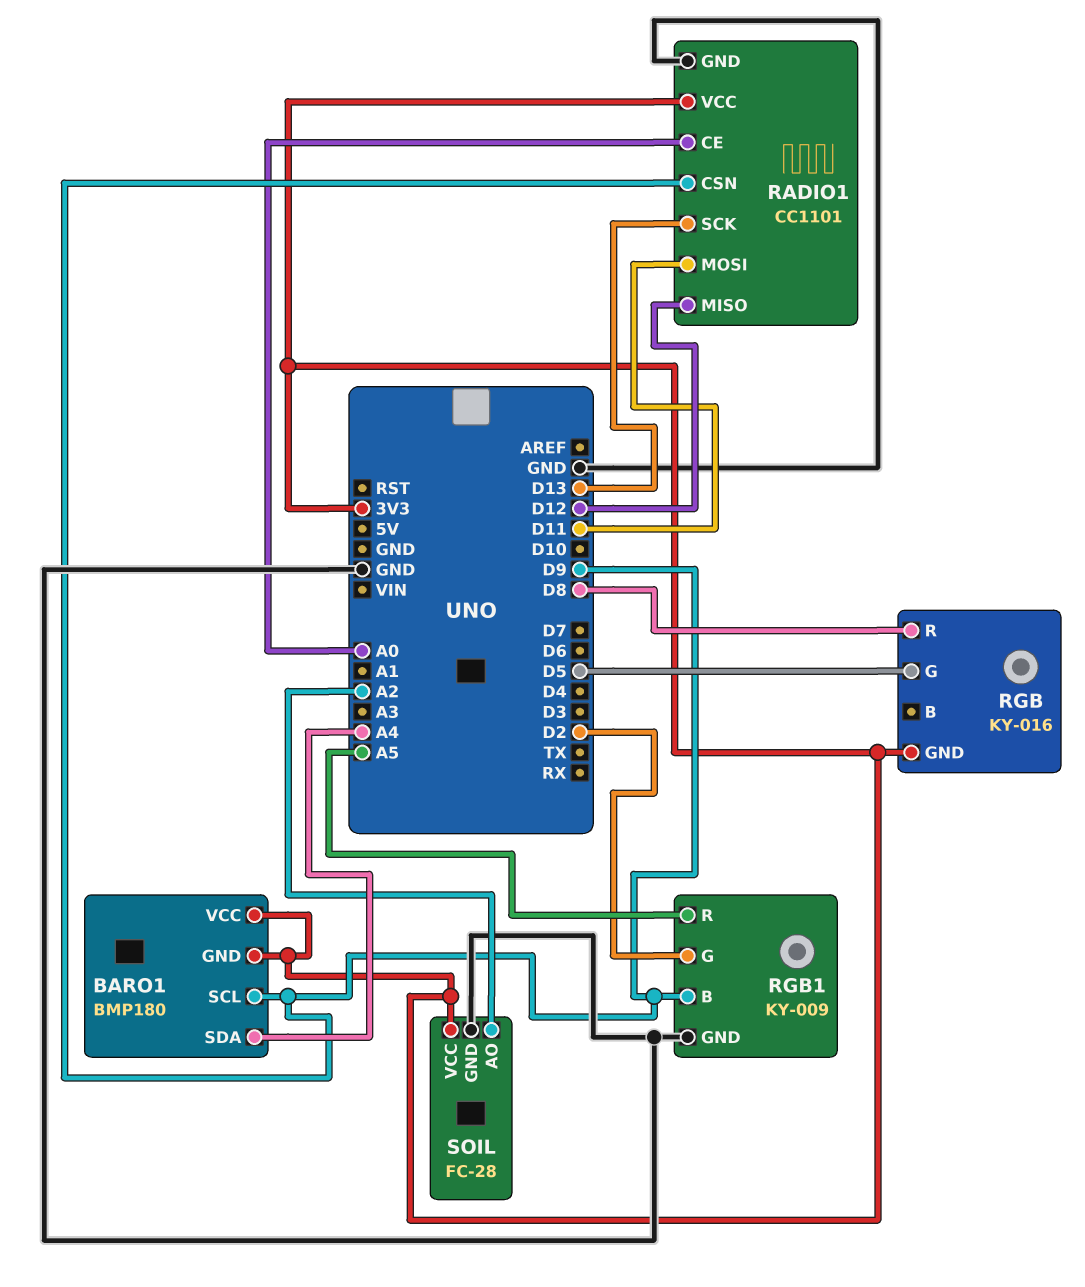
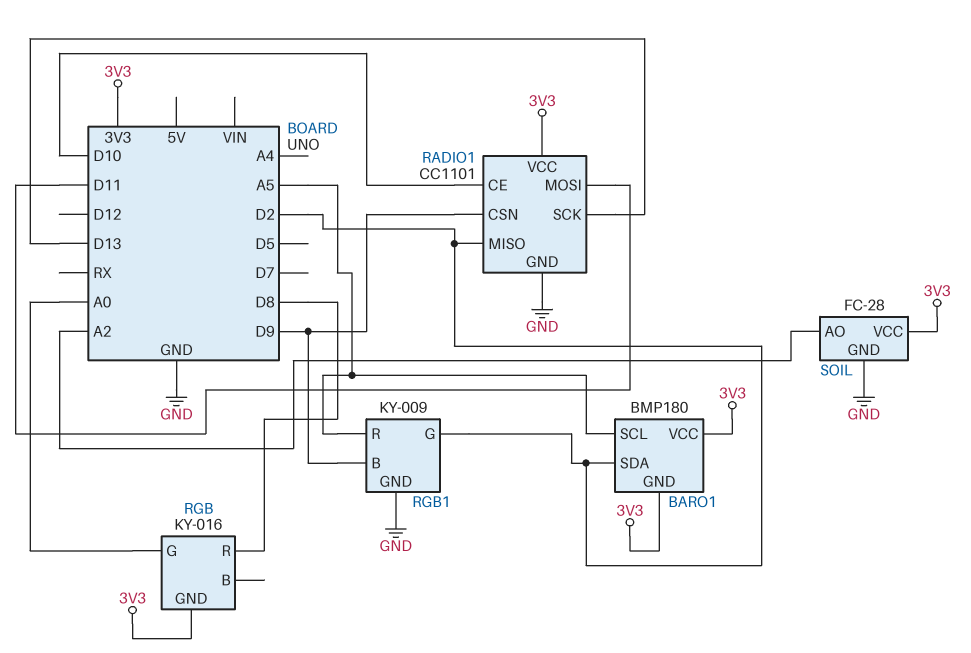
BARO1 pin SCL: D9 -> A5
BARO1 pin SDA: A4 -> D2
RADIO1 pin CE: A0 -> D10
RADIO1 pin MISO: D12 -> D2
RGB pin G: D5 -> A0

